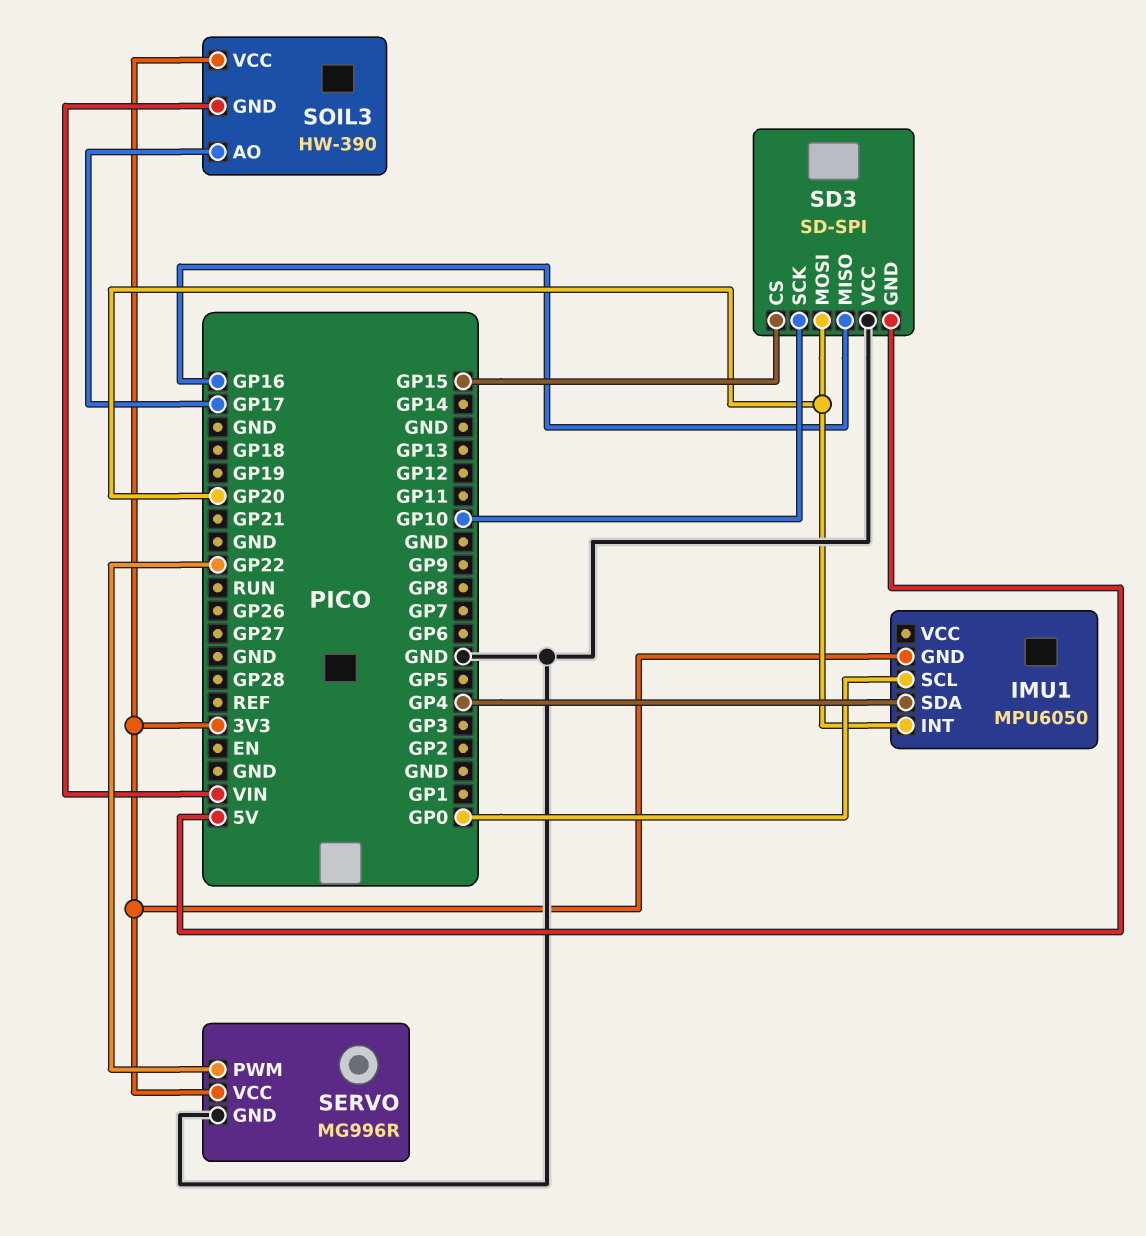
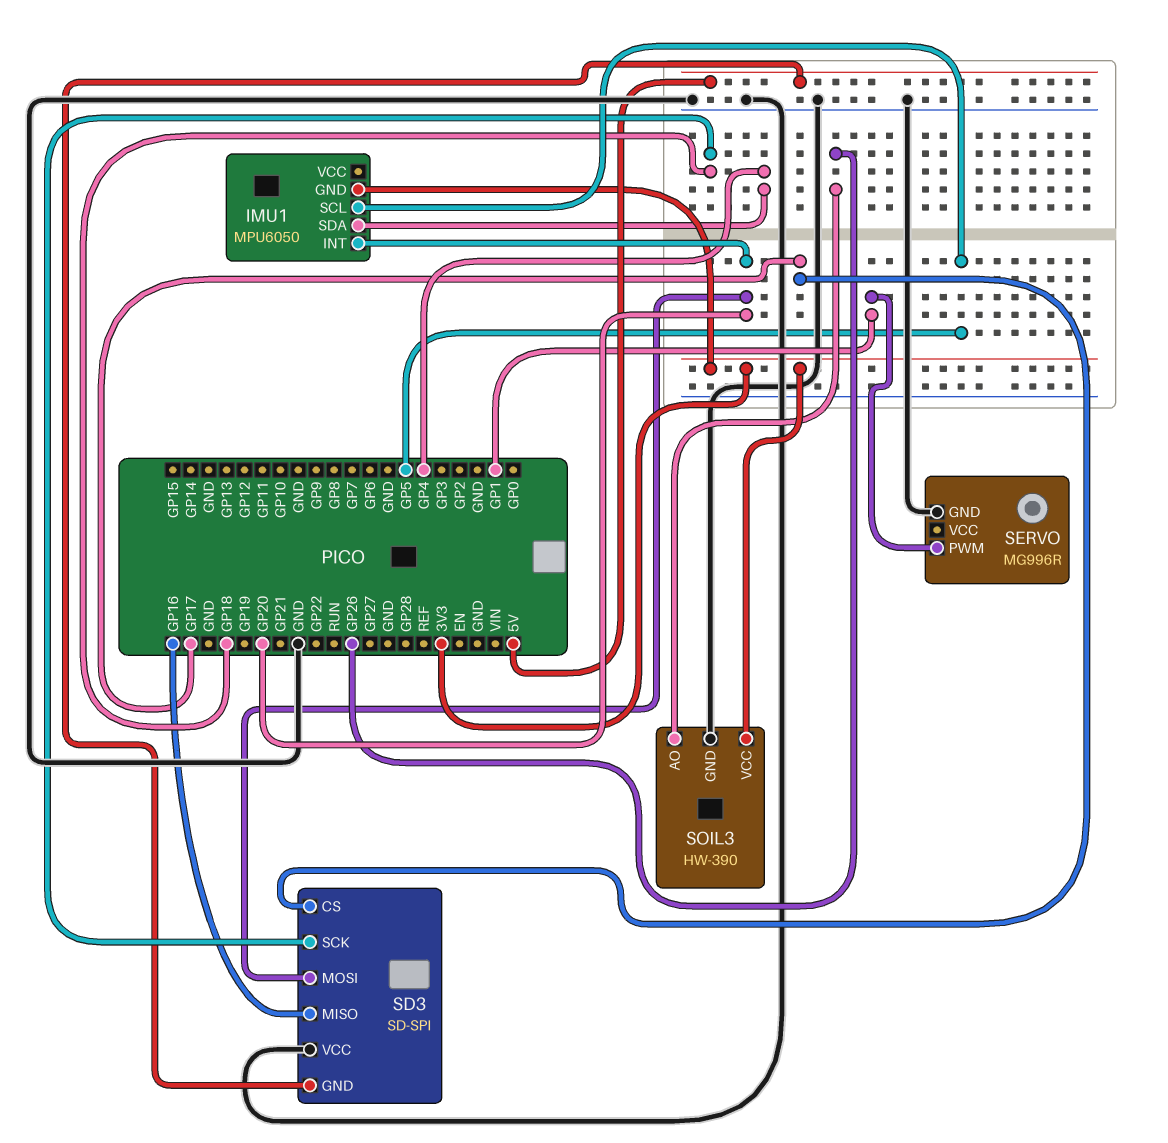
IMU1 pin SCL: GP0 -> GP5
SD3 pin CS: GP15 -> GP17
SD3 pin SCK: GP10 -> GP18
SERVO pin PWM: GP22 -> GP1
SERVO pin VCC: 3V3 -> none
SOIL3 pin AO: GP17 -> GP26
SOIL3 pin GND: VIN -> GND

